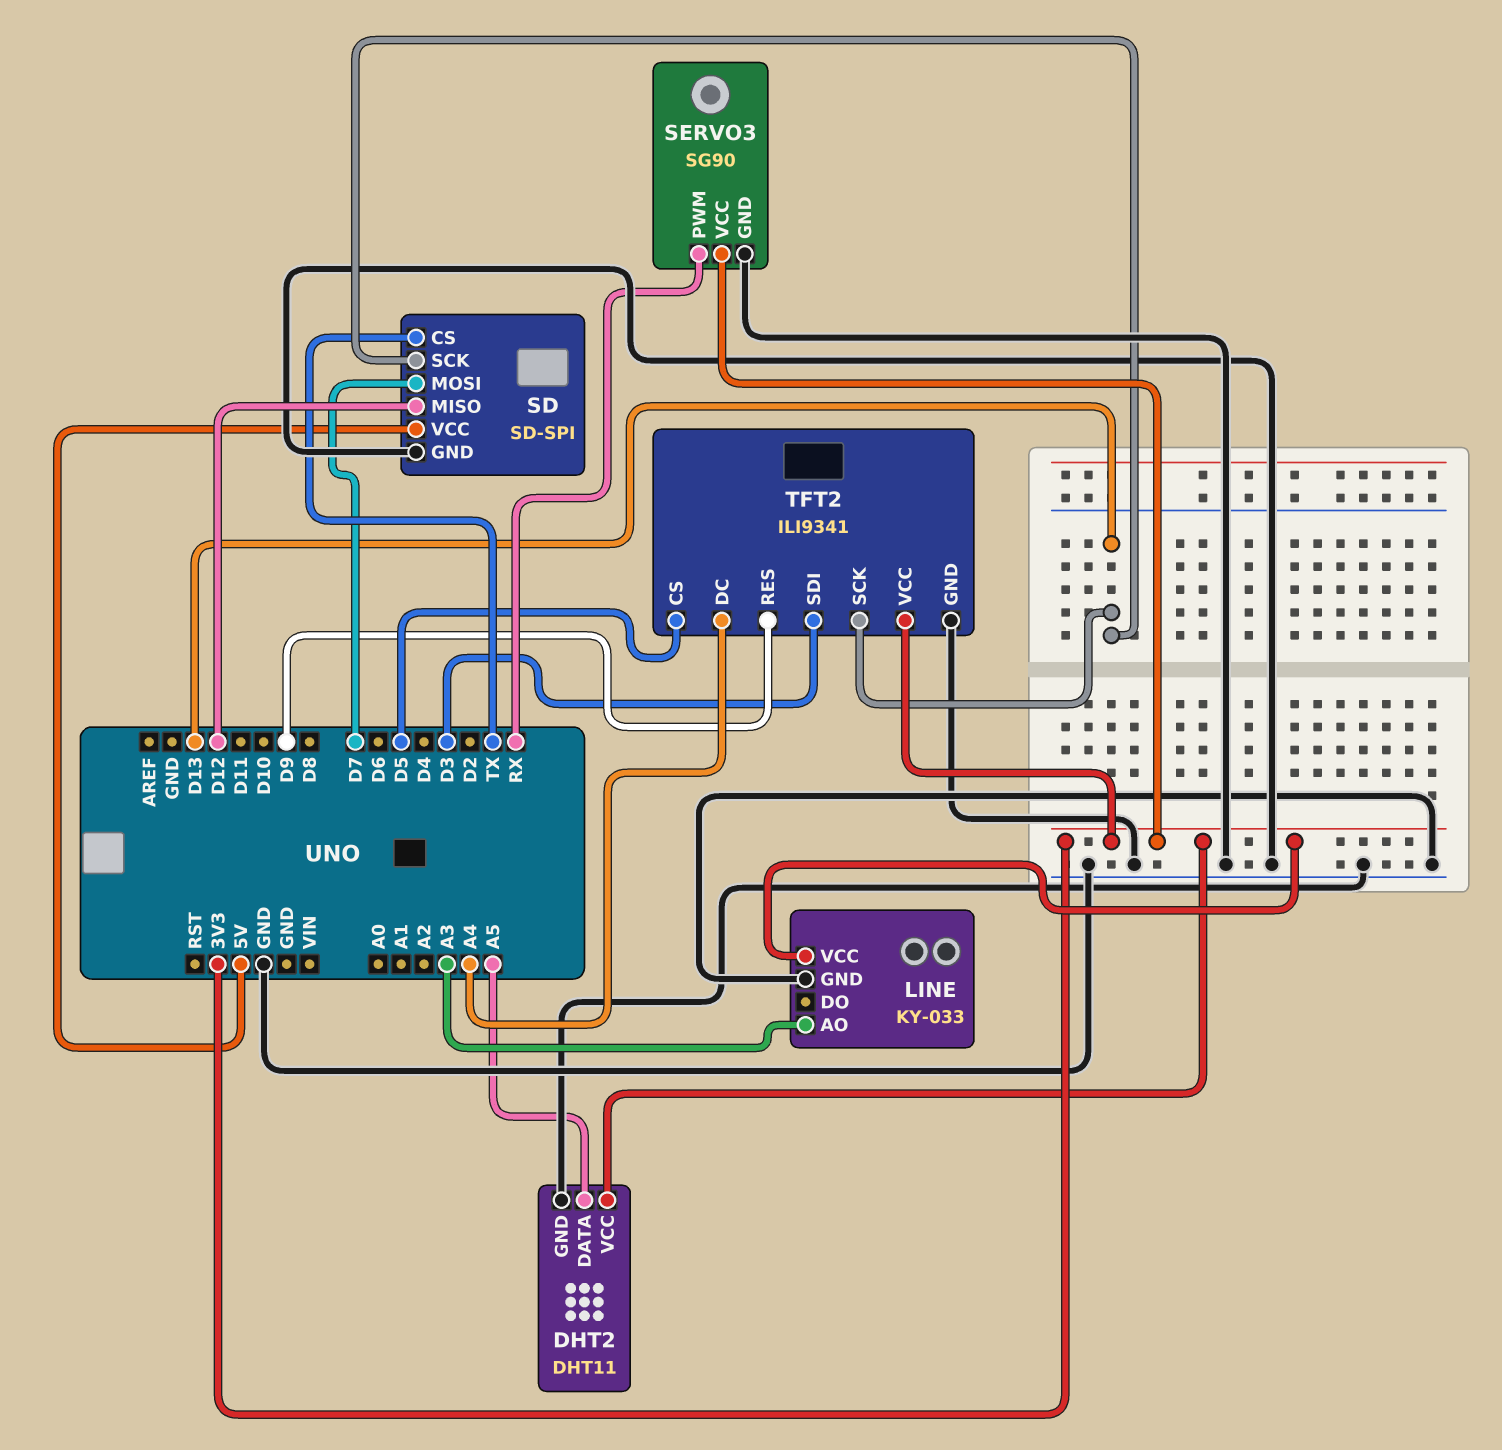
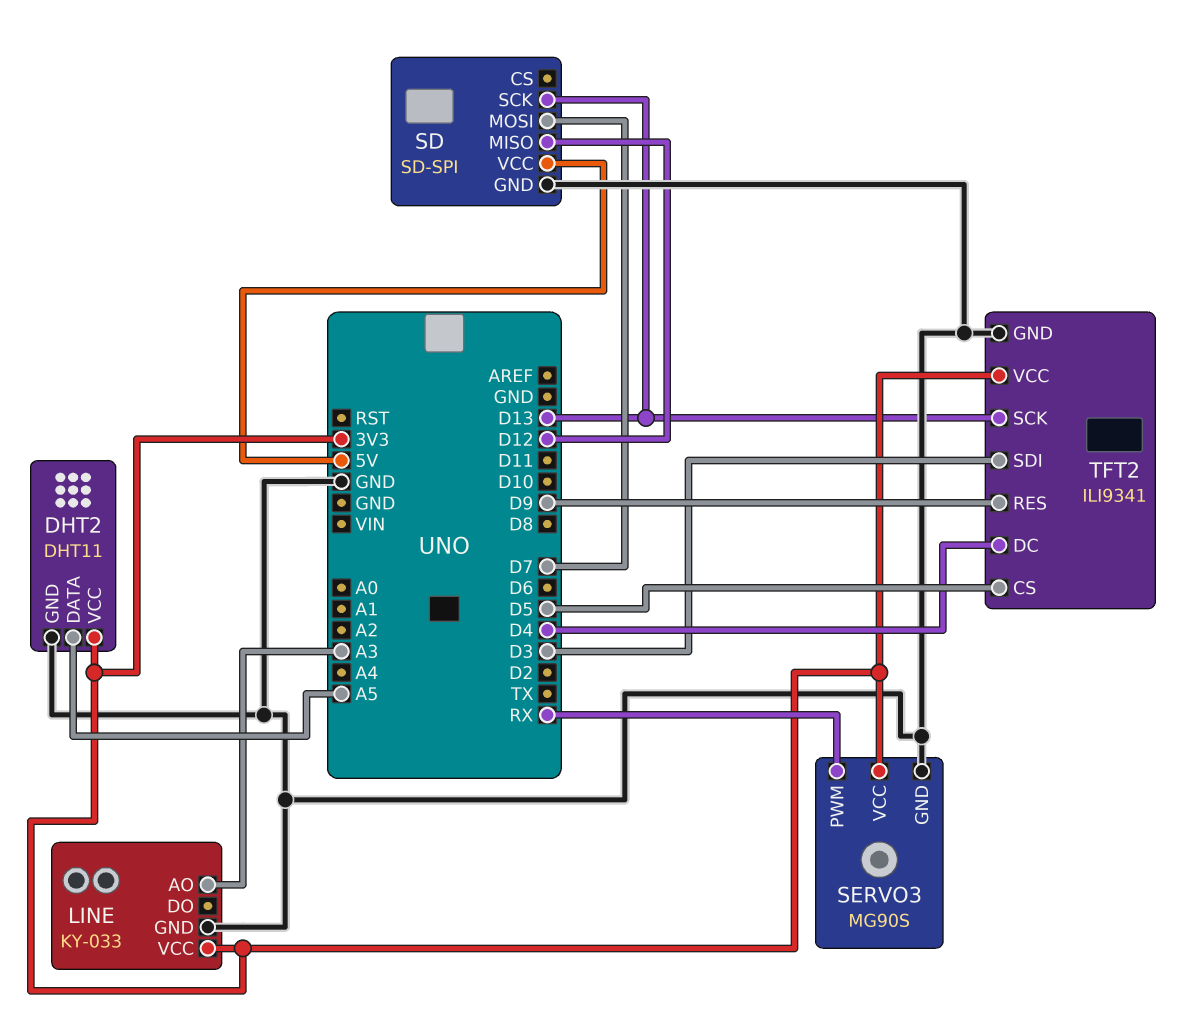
SD pin CS: TX -> none
SERVO3: SG90 -> MG90S
TFT2 pin DC: A4 -> D4

